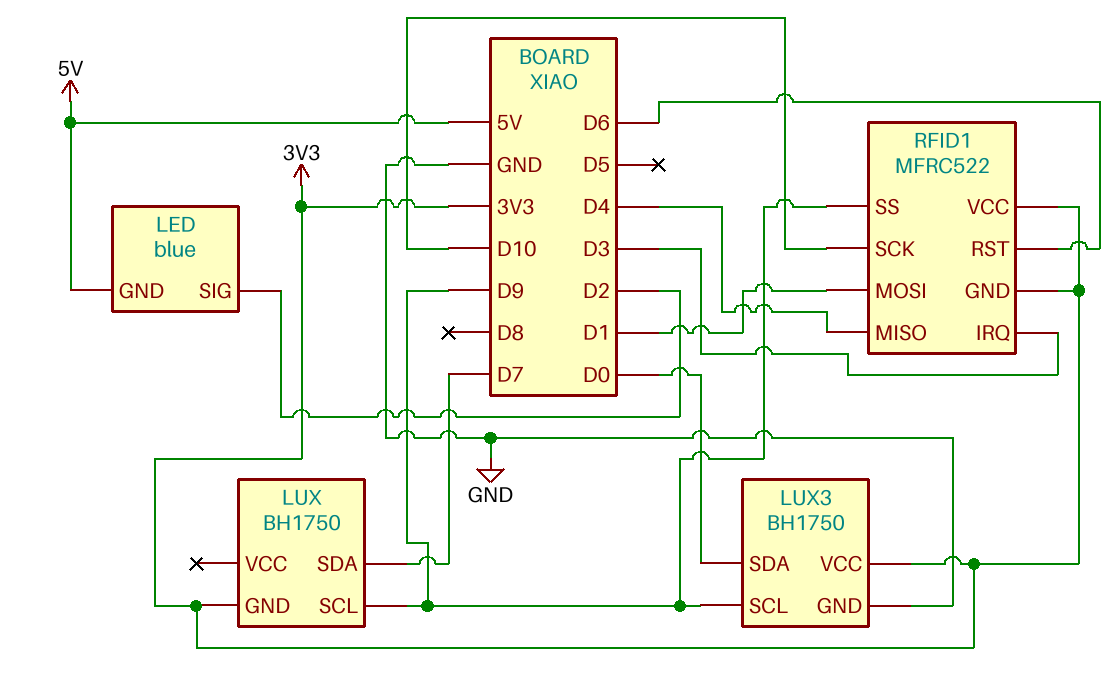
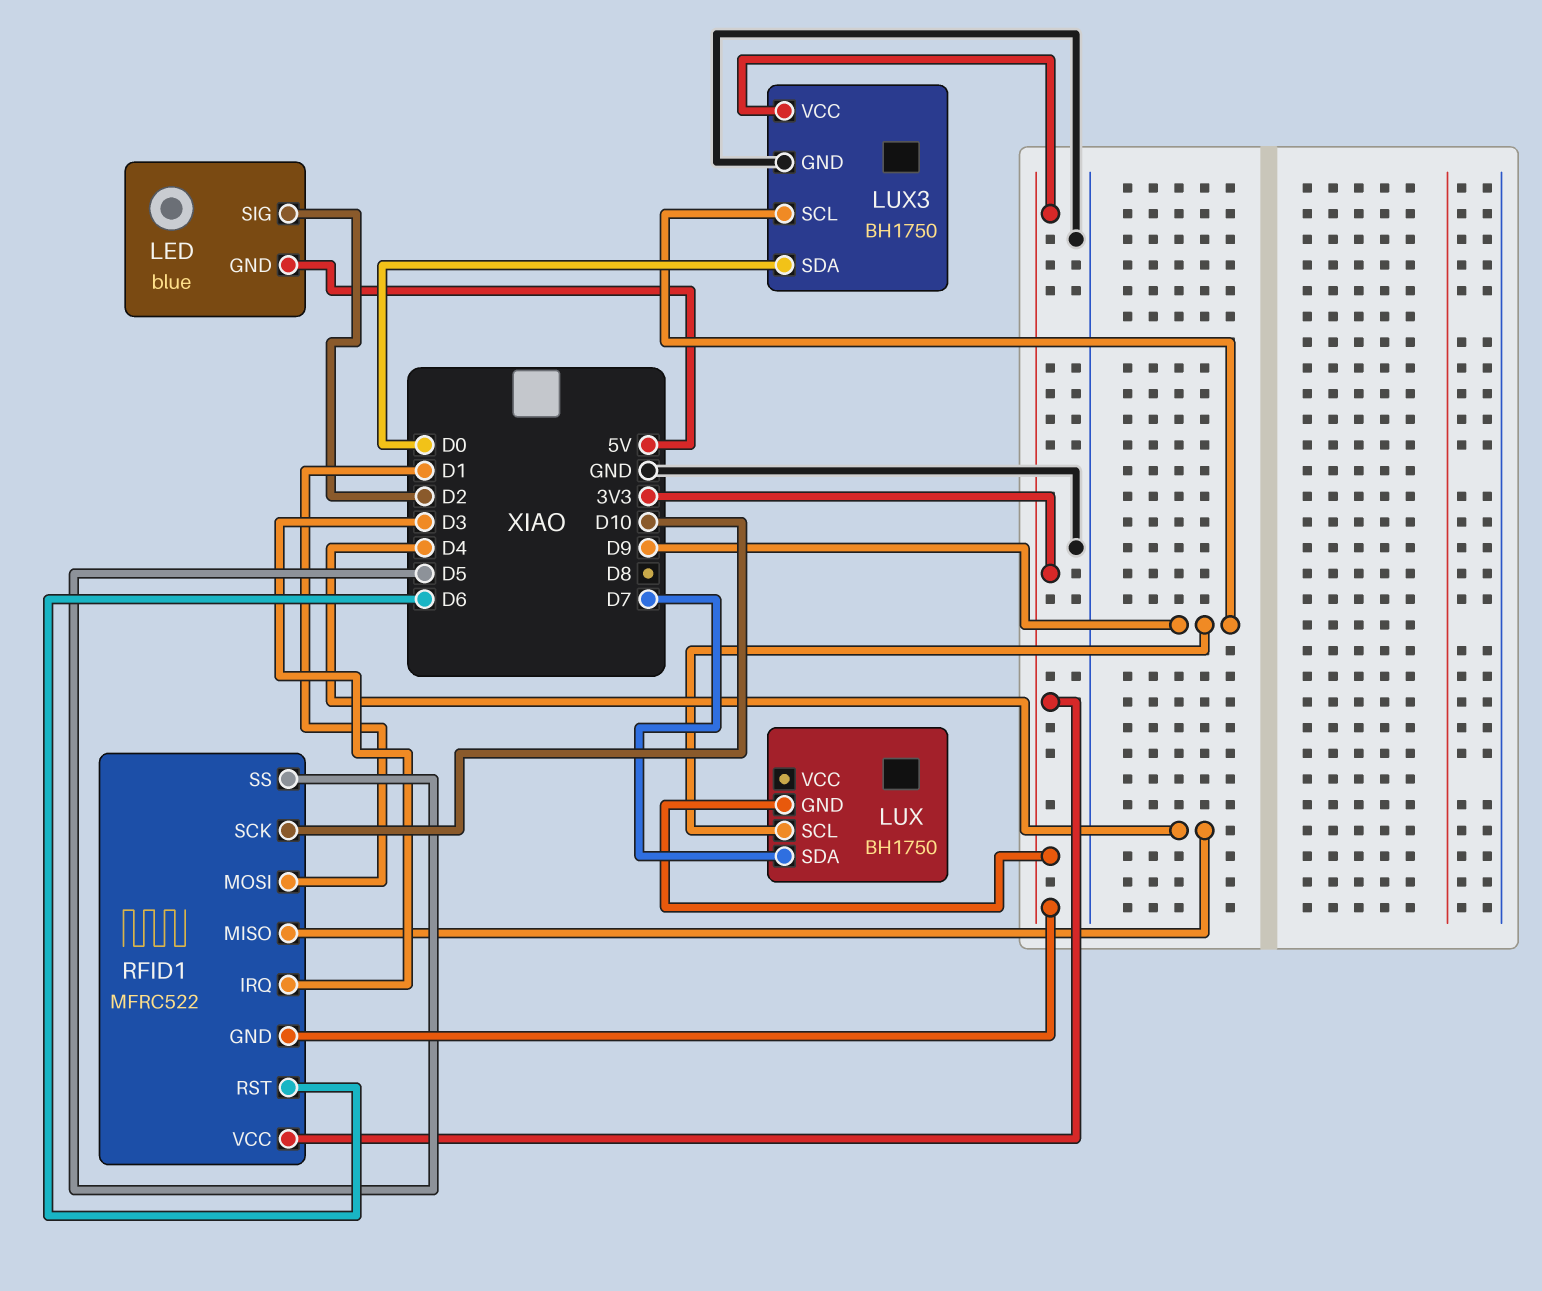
RFID1 pin SS: D9 -> D5

